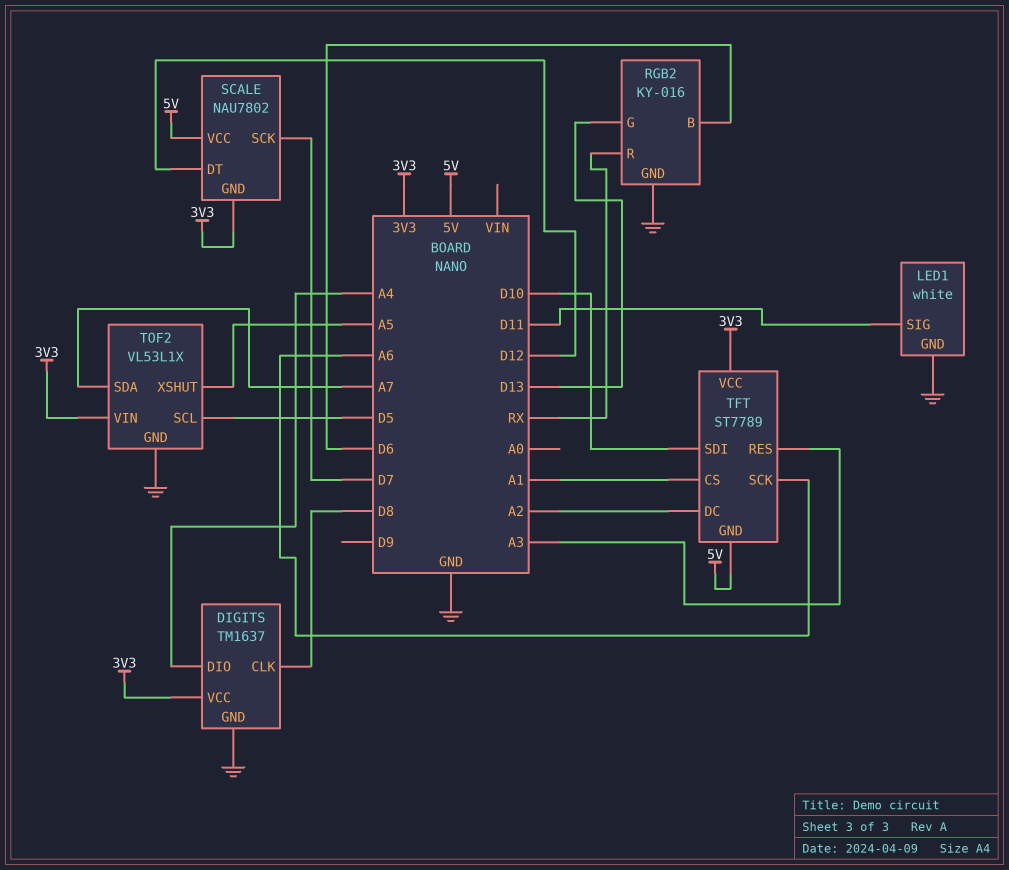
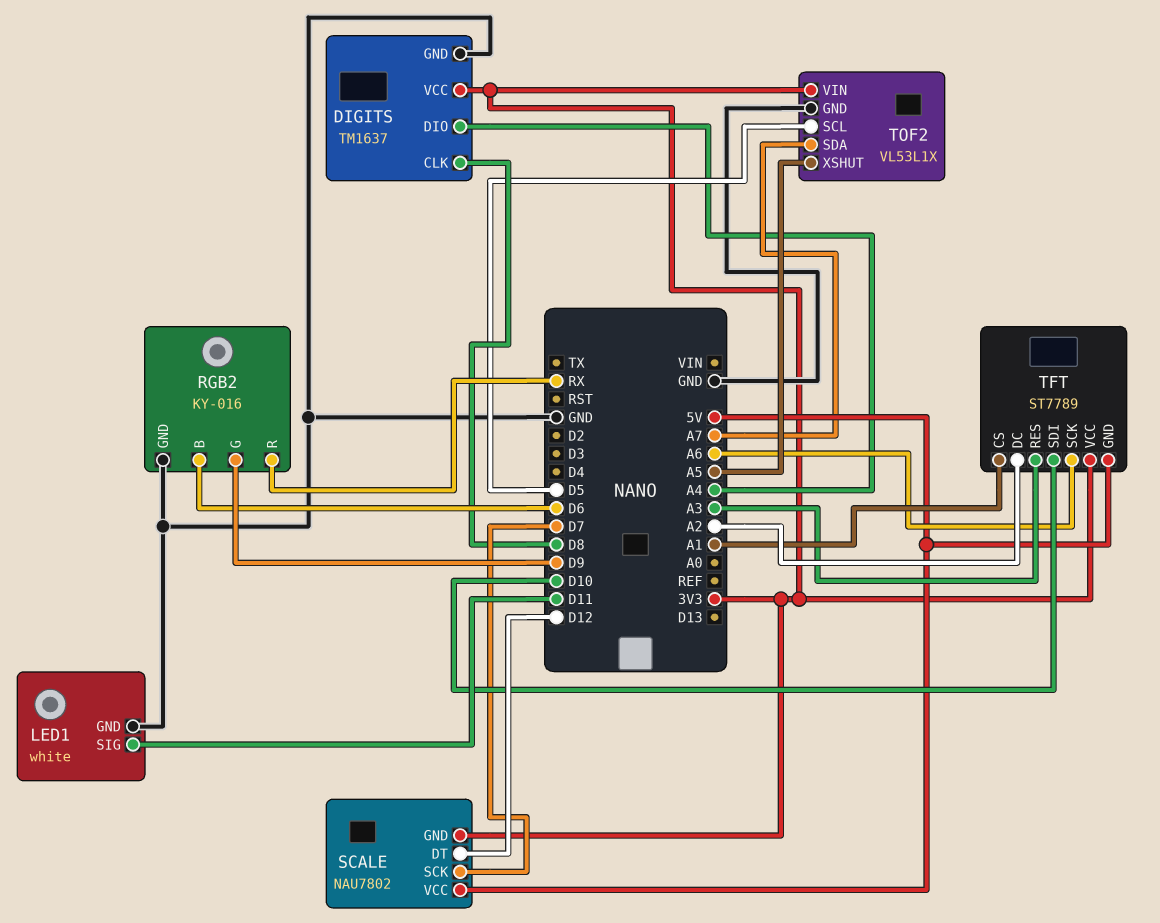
RGB2 pin G: D13 -> D9

